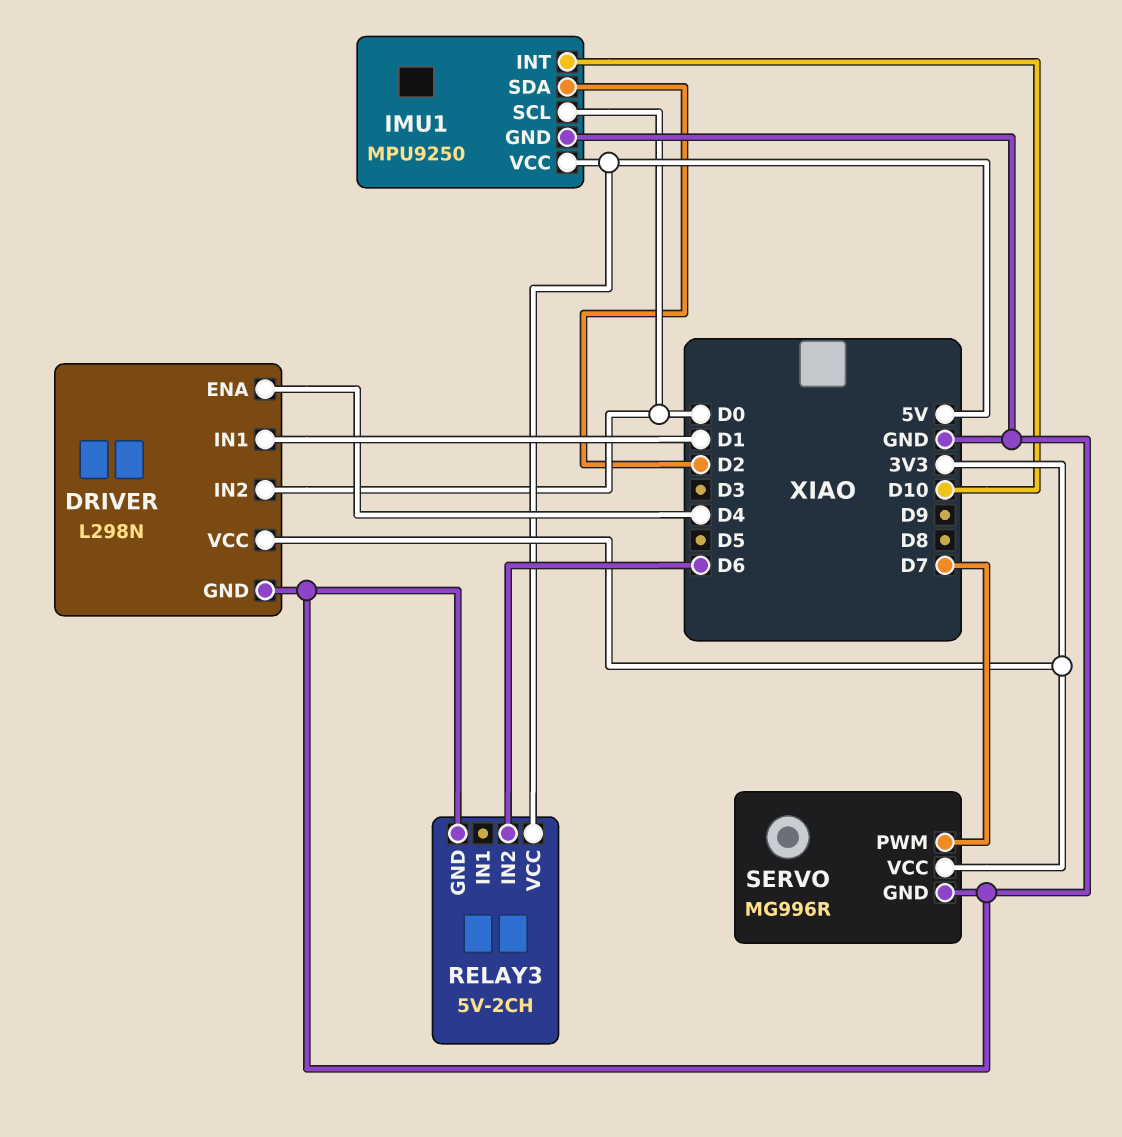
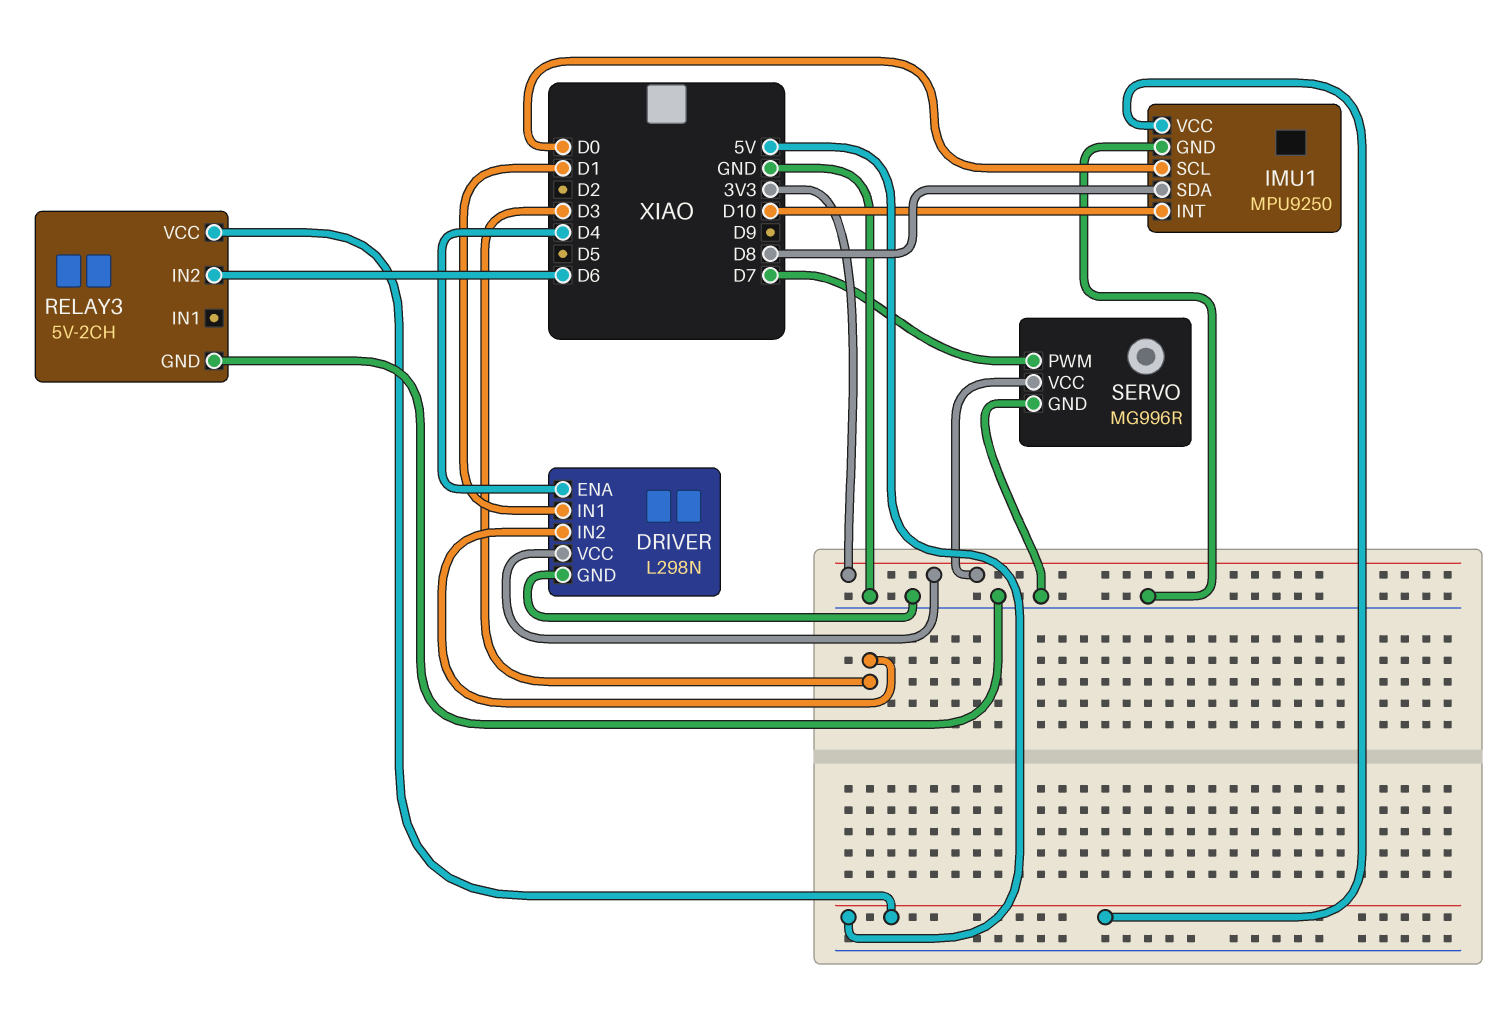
DRIVER pin IN2: D0 -> D3
IMU1 pin SDA: D2 -> D8

